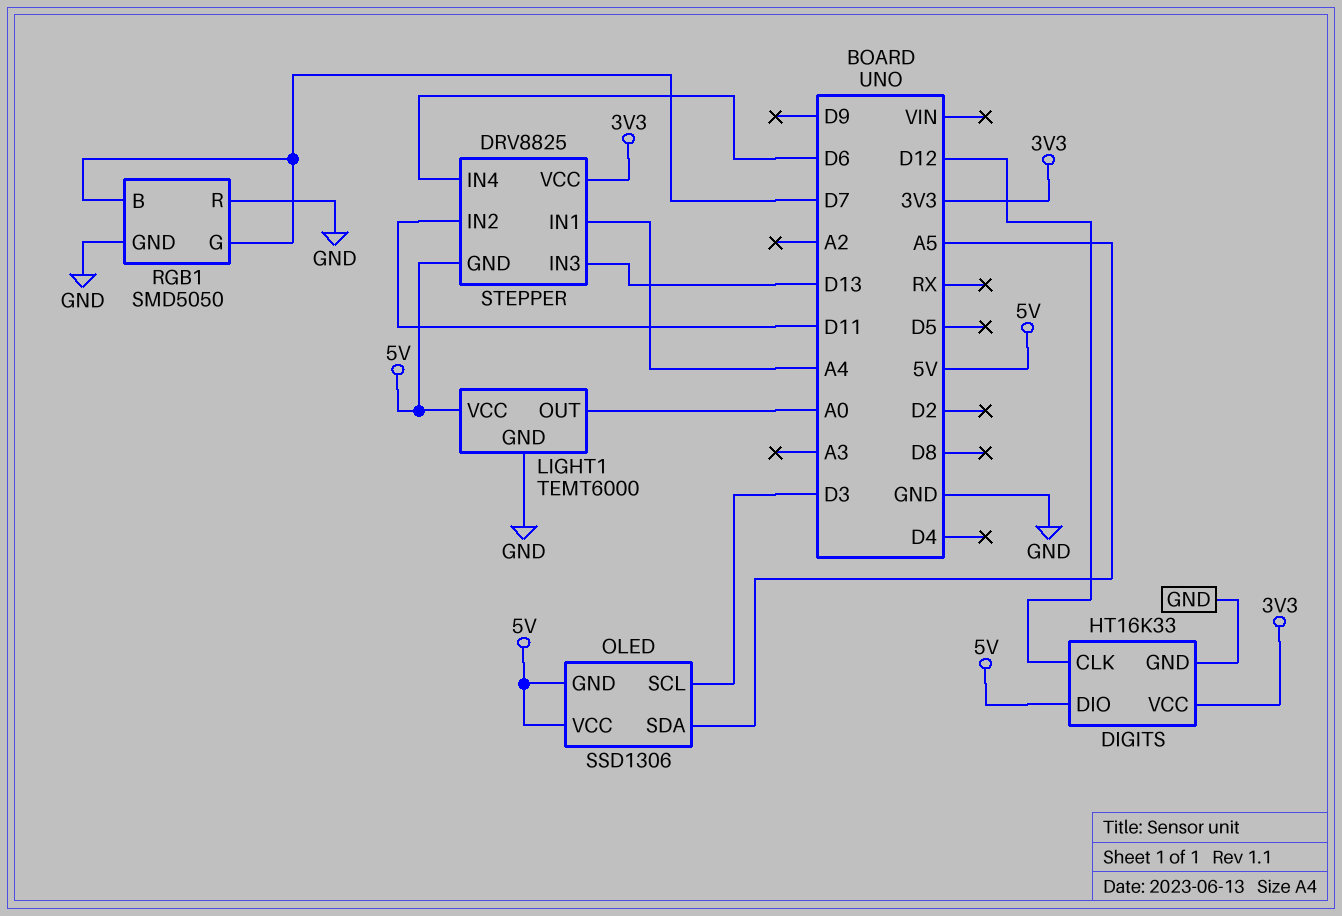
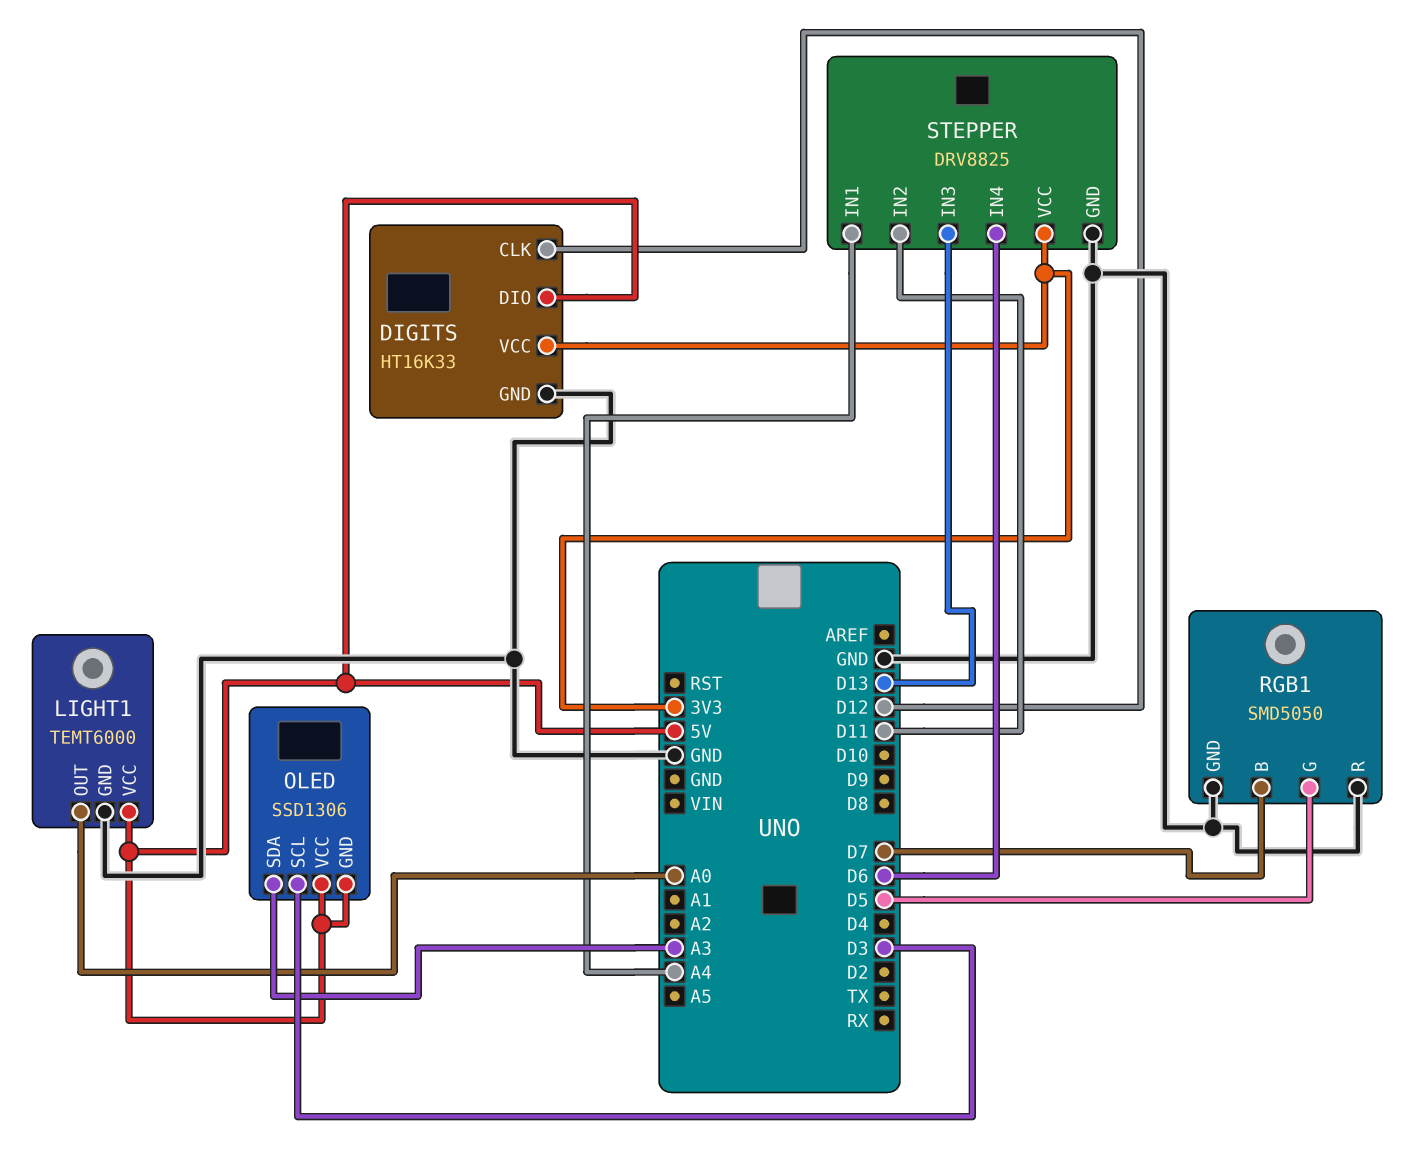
OLED pin SDA: A5 -> A3
RGB1 pin G: D7 -> D5
STEPPER pin GND: 5V -> GND

